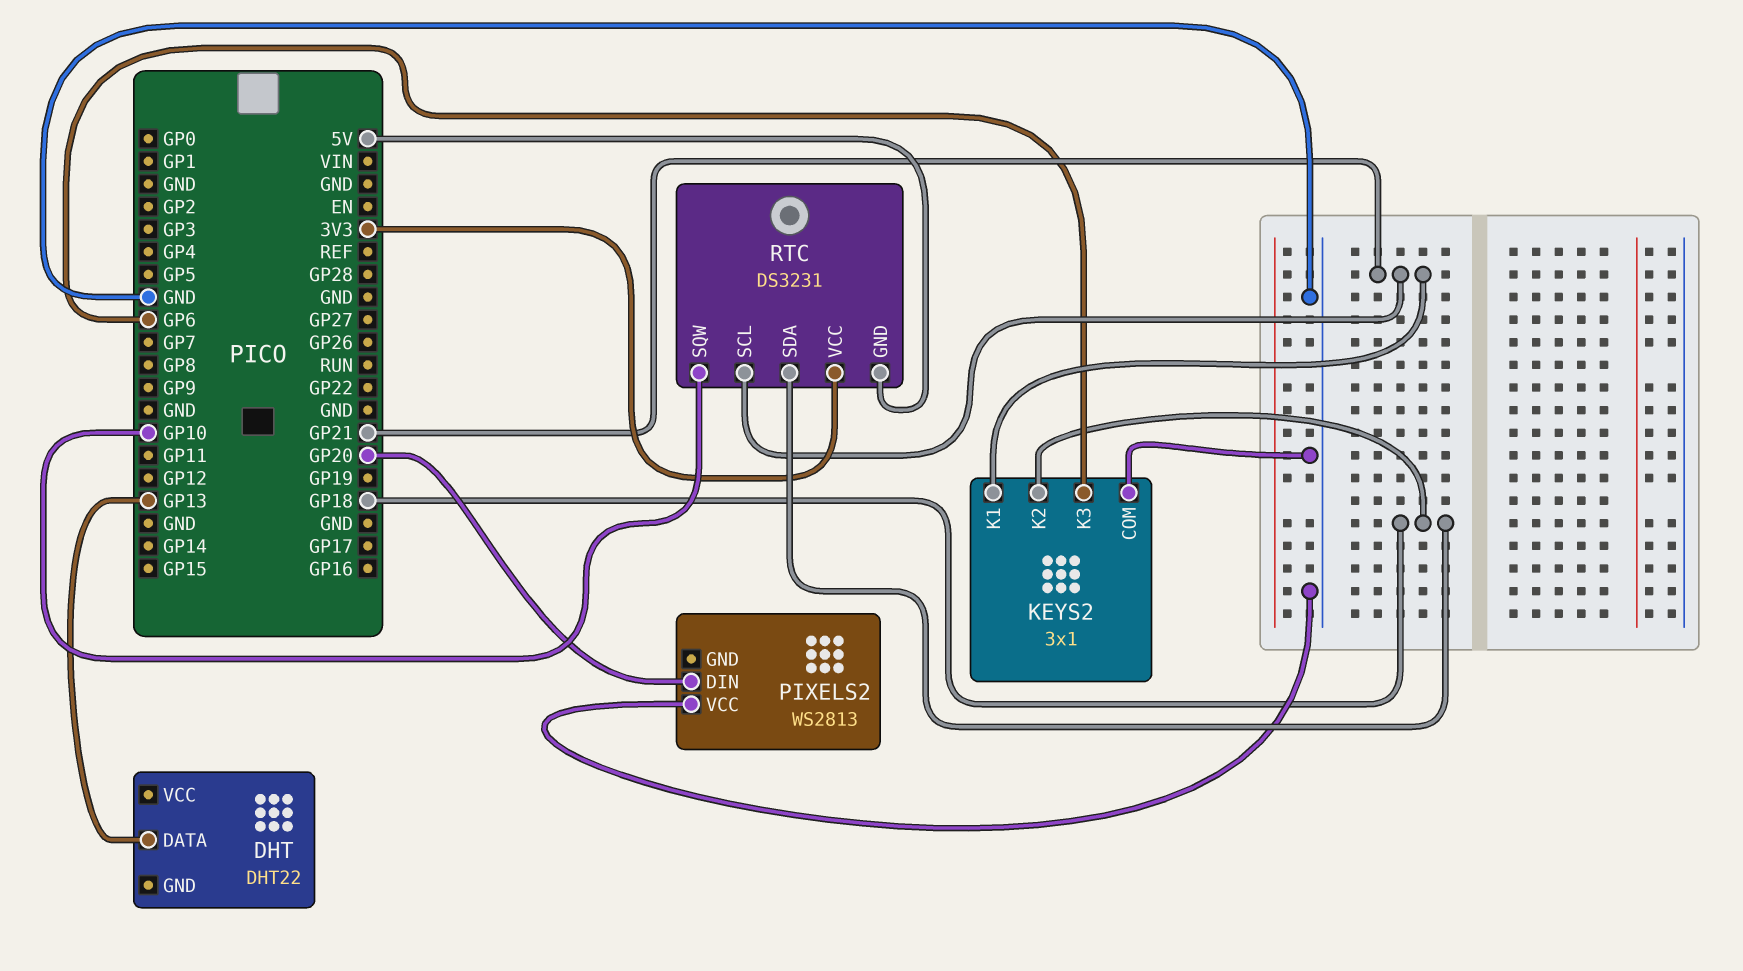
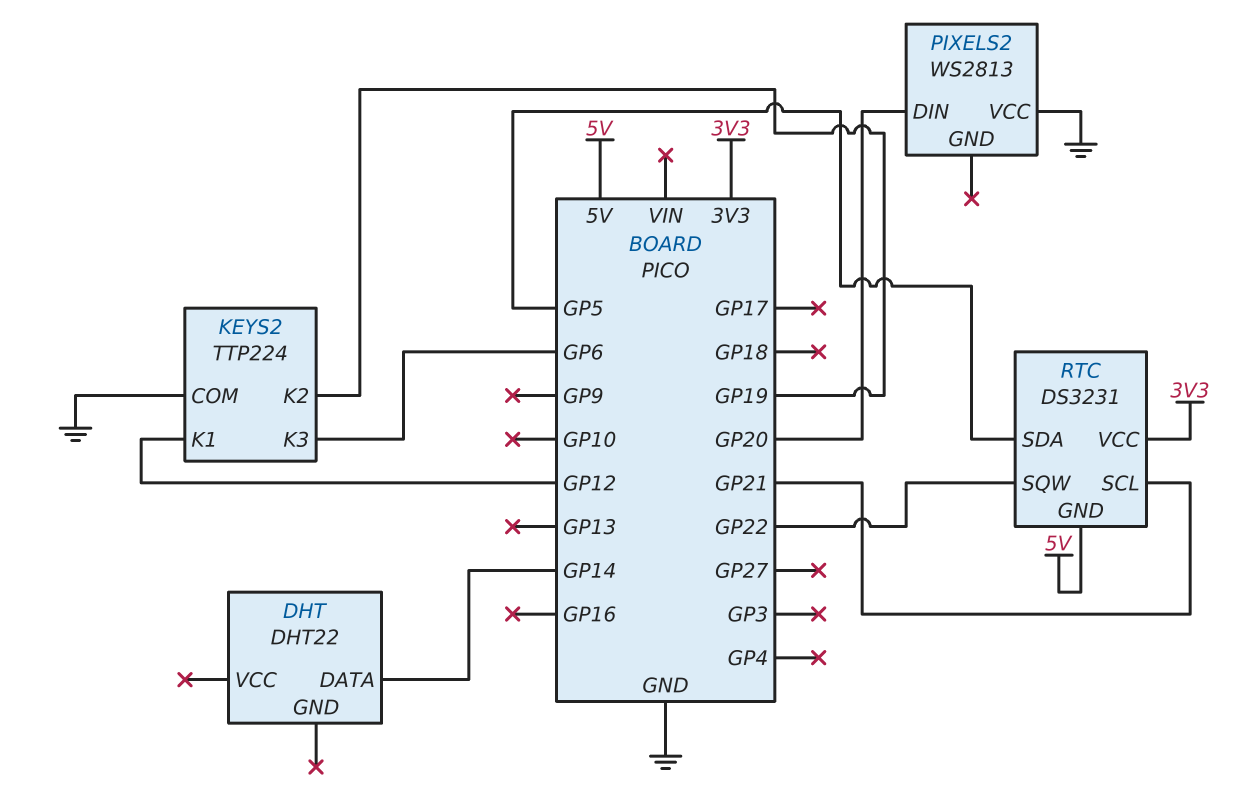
DHT pin DATA: GP13 -> GP14
KEYS2: 3x1 -> TTP224
KEYS2 pin K1: GP21 -> GP12
KEYS2 pin K2: GP18 -> GP19
RTC pin SDA: GP18 -> GP5
RTC pin SQW: GP10 -> GP22

